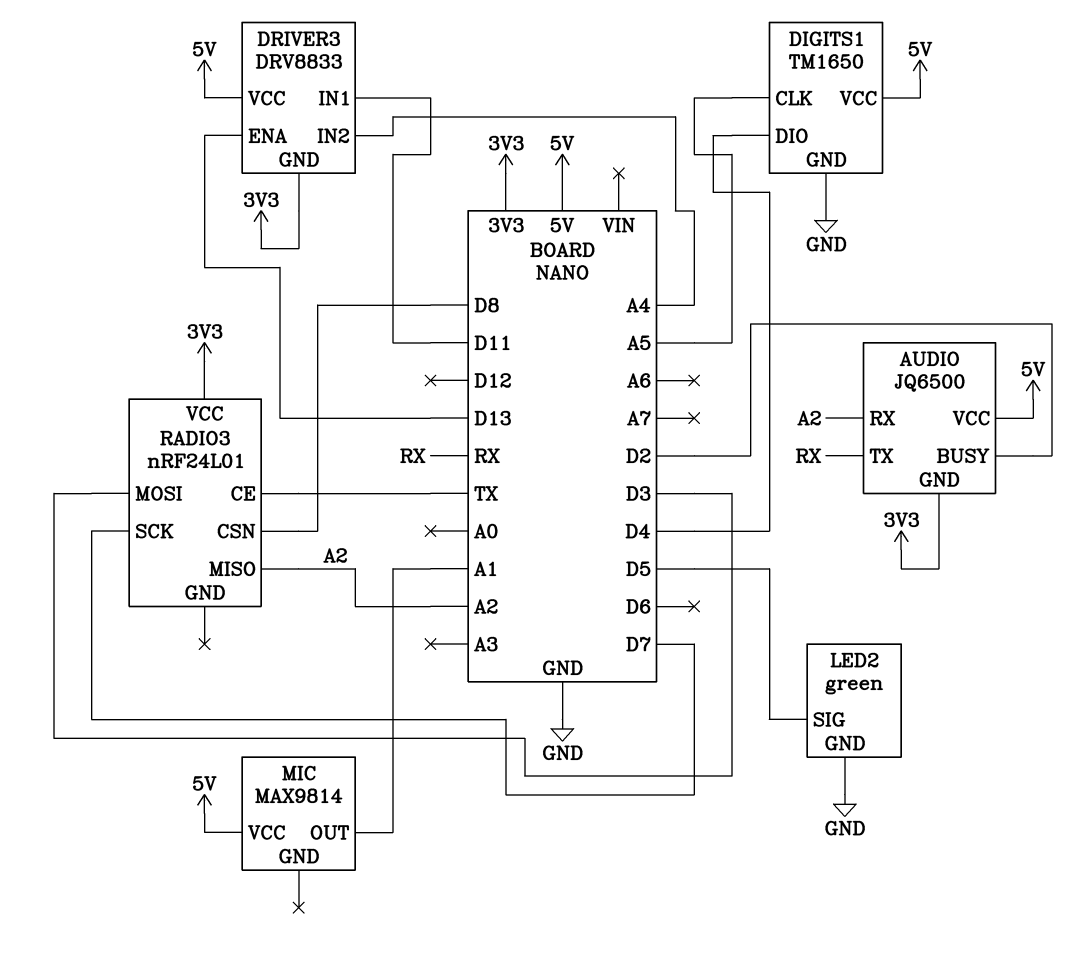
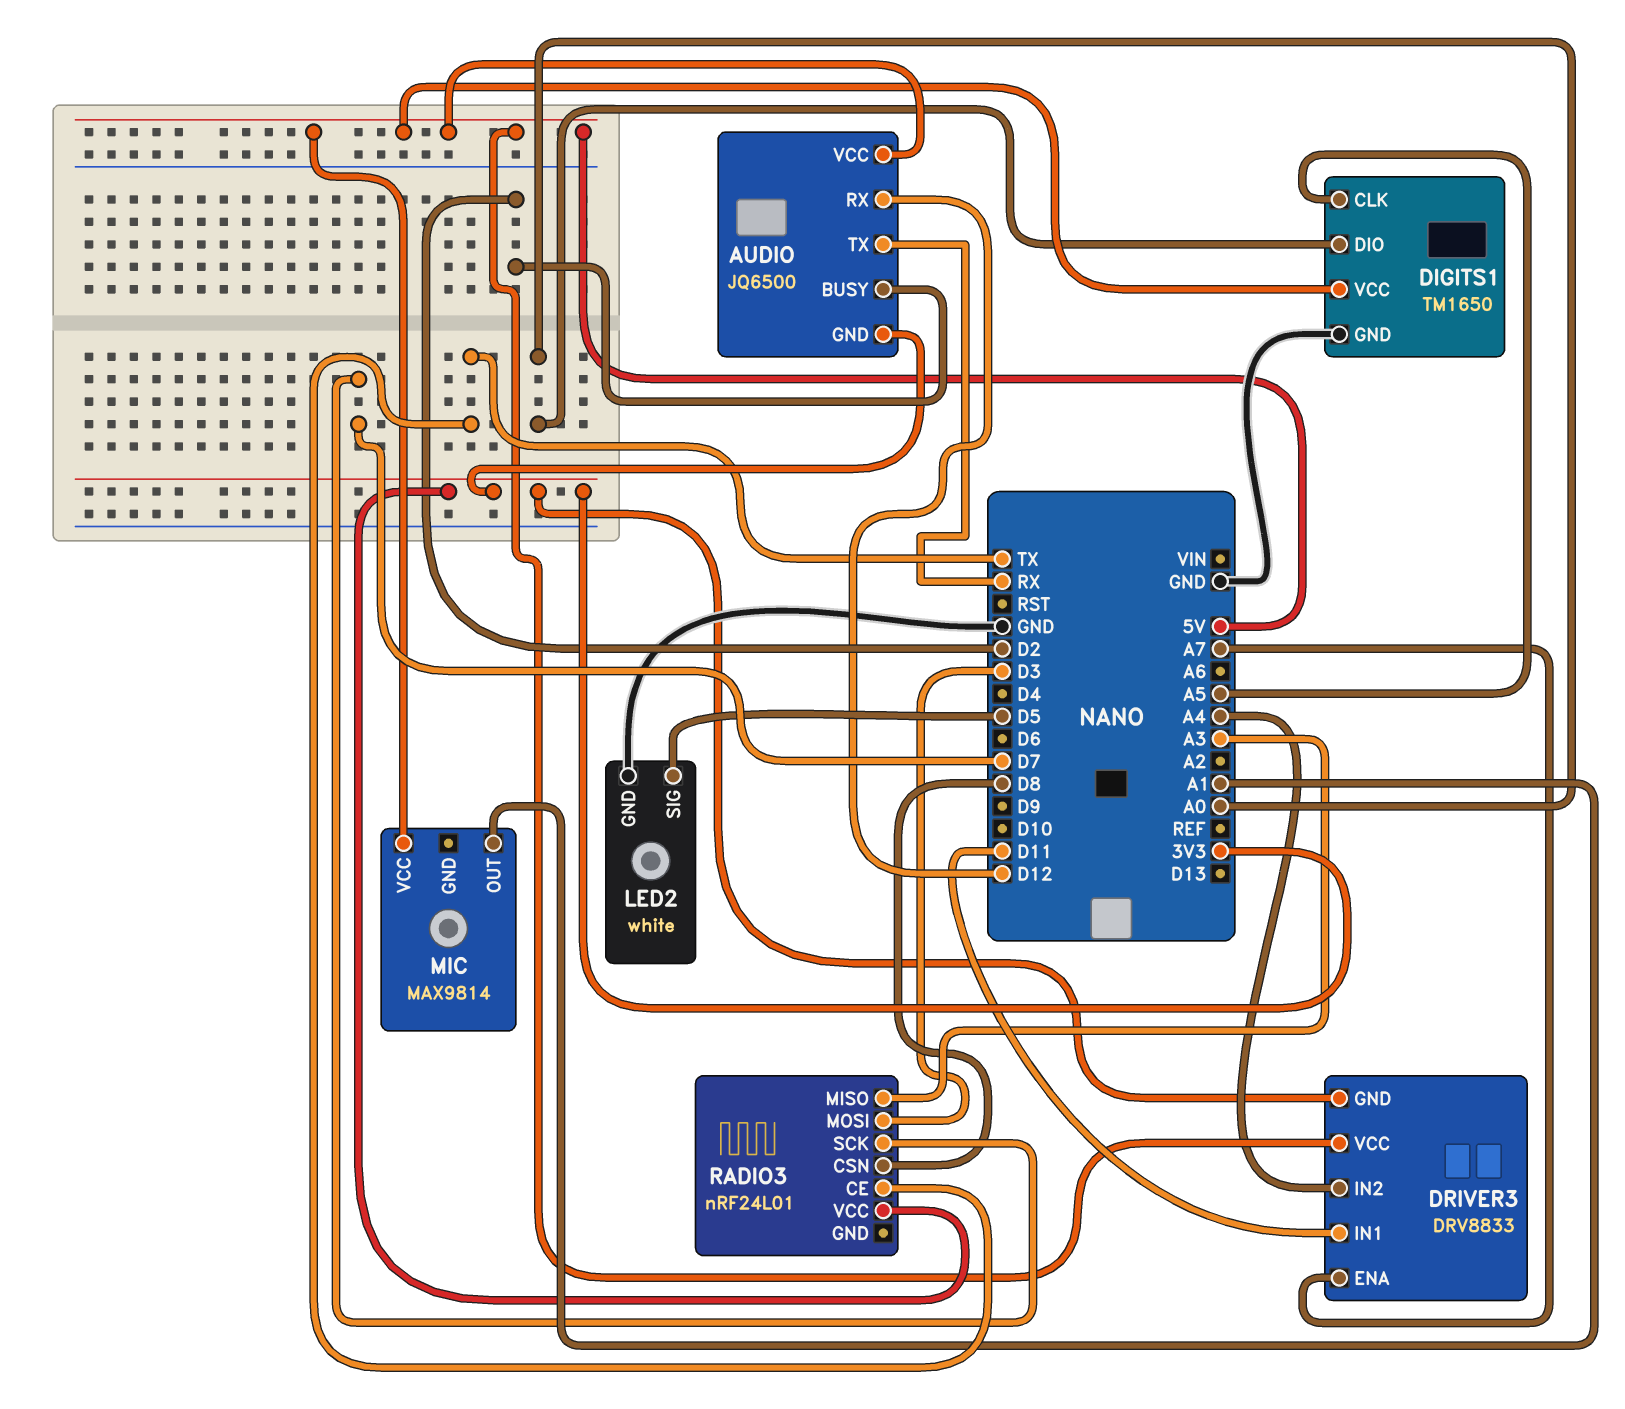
AUDIO pin RX: A2 -> D12
DIGITS1 pin DIO: D4 -> A0
DRIVER3 pin ENA: D13 -> A7
LED2: green -> white
RADIO3 pin MISO: A2 -> A3

